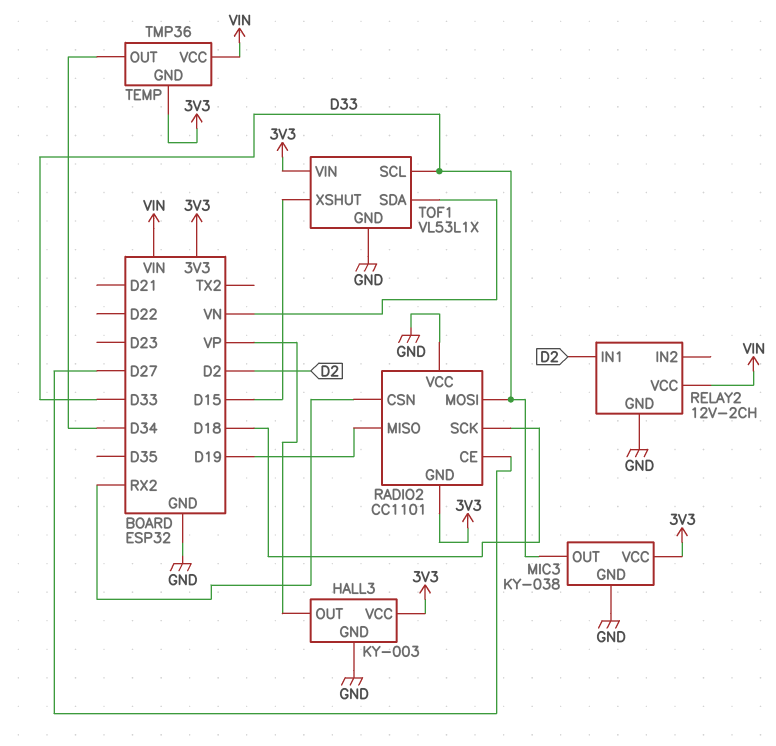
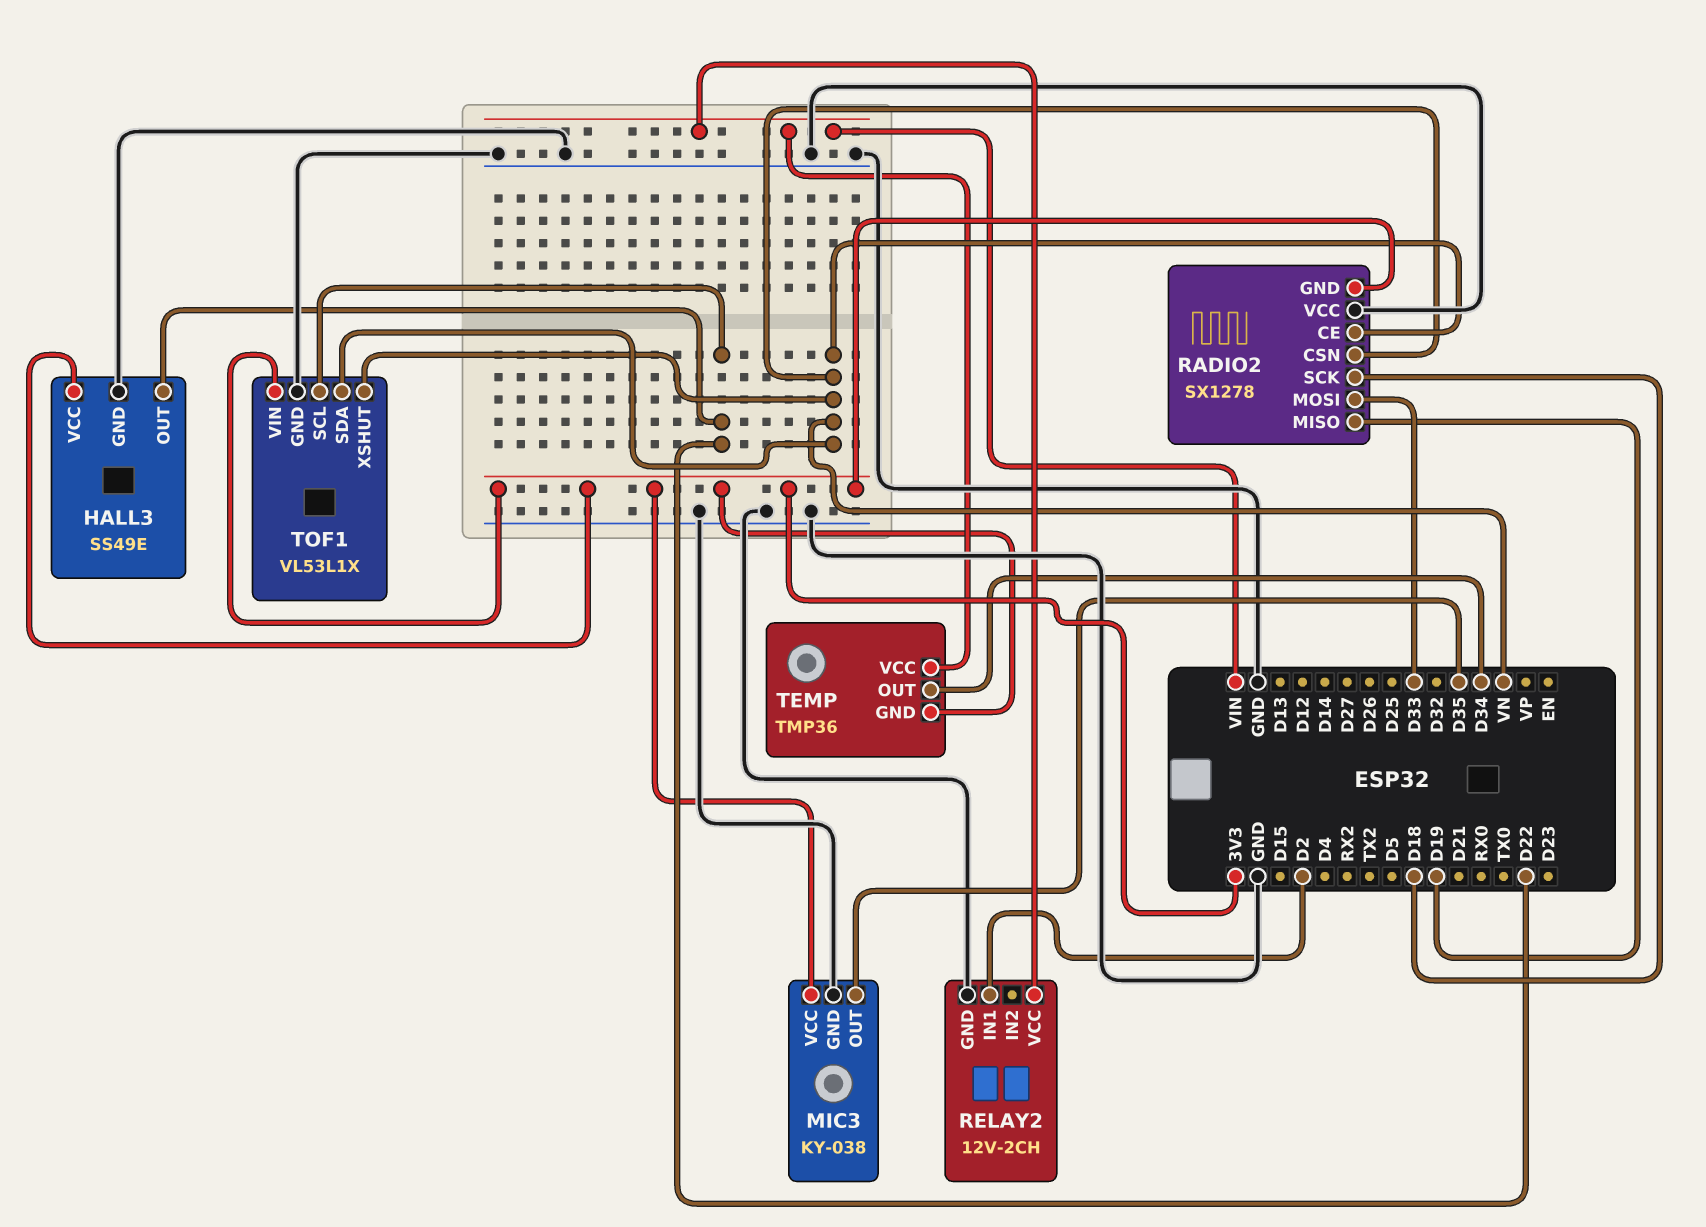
HALL3: KY-003 -> SS49E
HALL3 pin OUT: VP -> D22
MIC3 pin OUT: D33 -> D35
RADIO2: CC1101 -> SX1278
RADIO2 pin CE: D27 -> VN
RADIO2 pin CSN: RX2 -> VN
TOF1 pin SCL: D33 -> D22
TOF1 pin XSHUT: D15 -> VN

